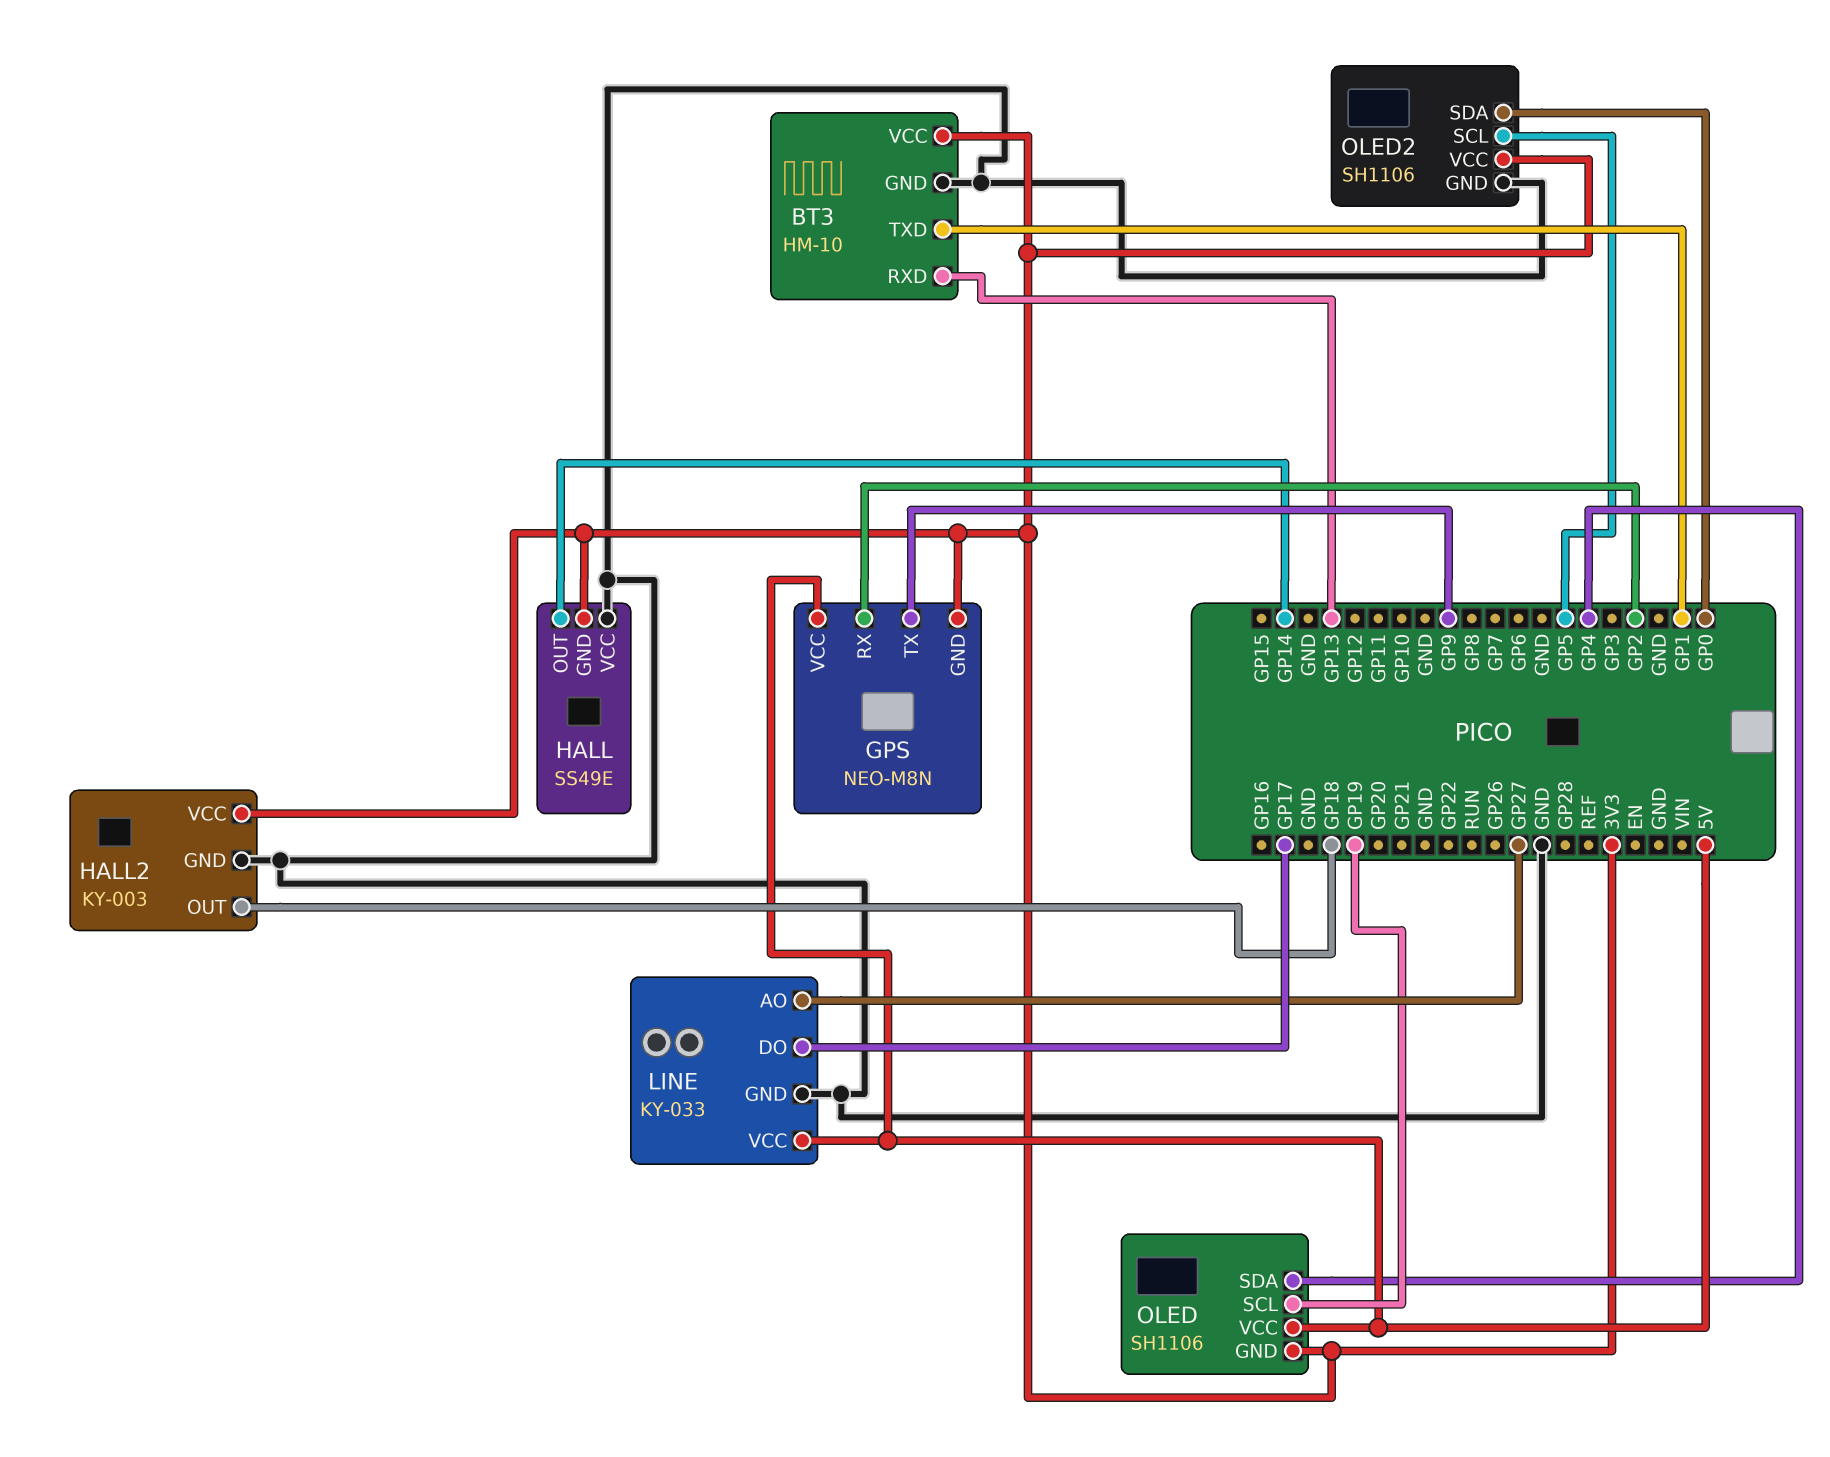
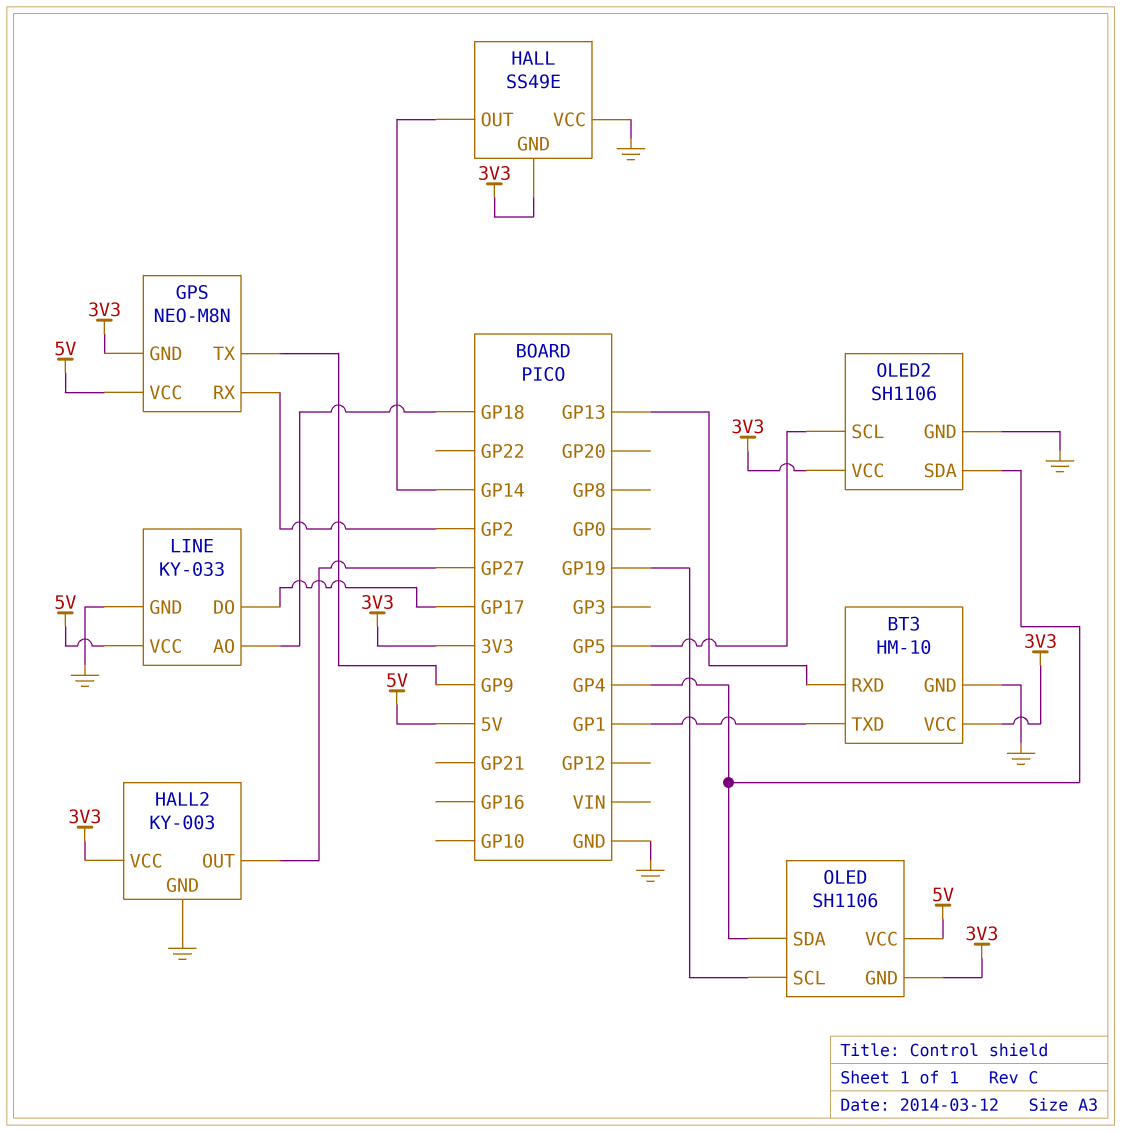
HALL2 pin OUT: GP18 -> GP27
LINE pin AO: GP27 -> GP18
OLED2 pin SDA: GP0 -> GP4

